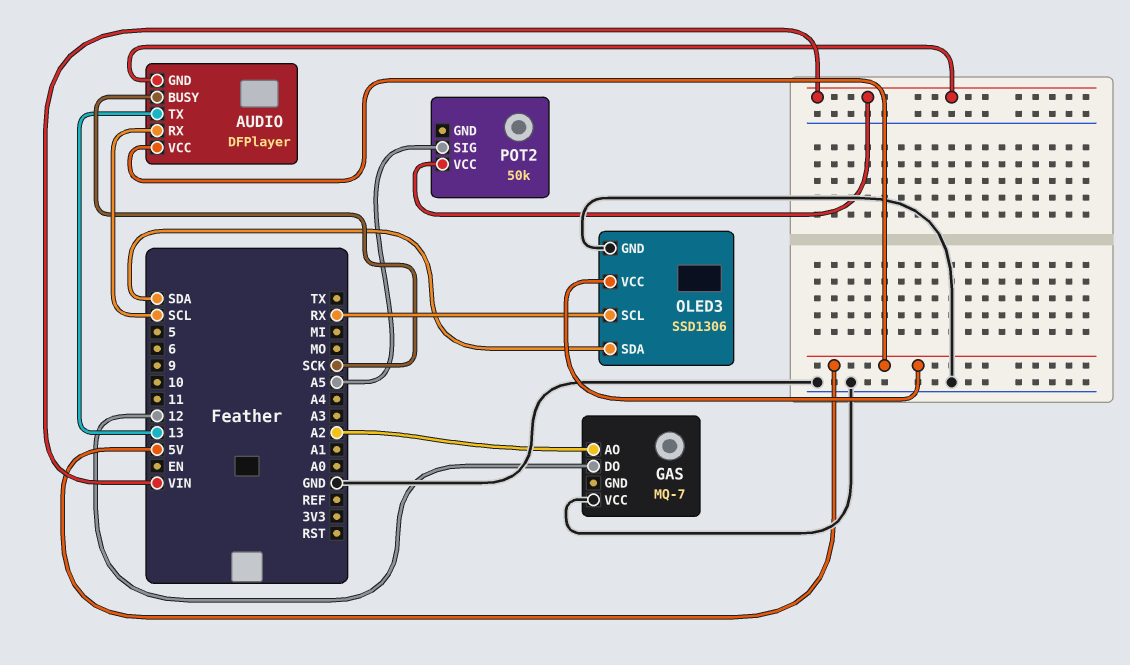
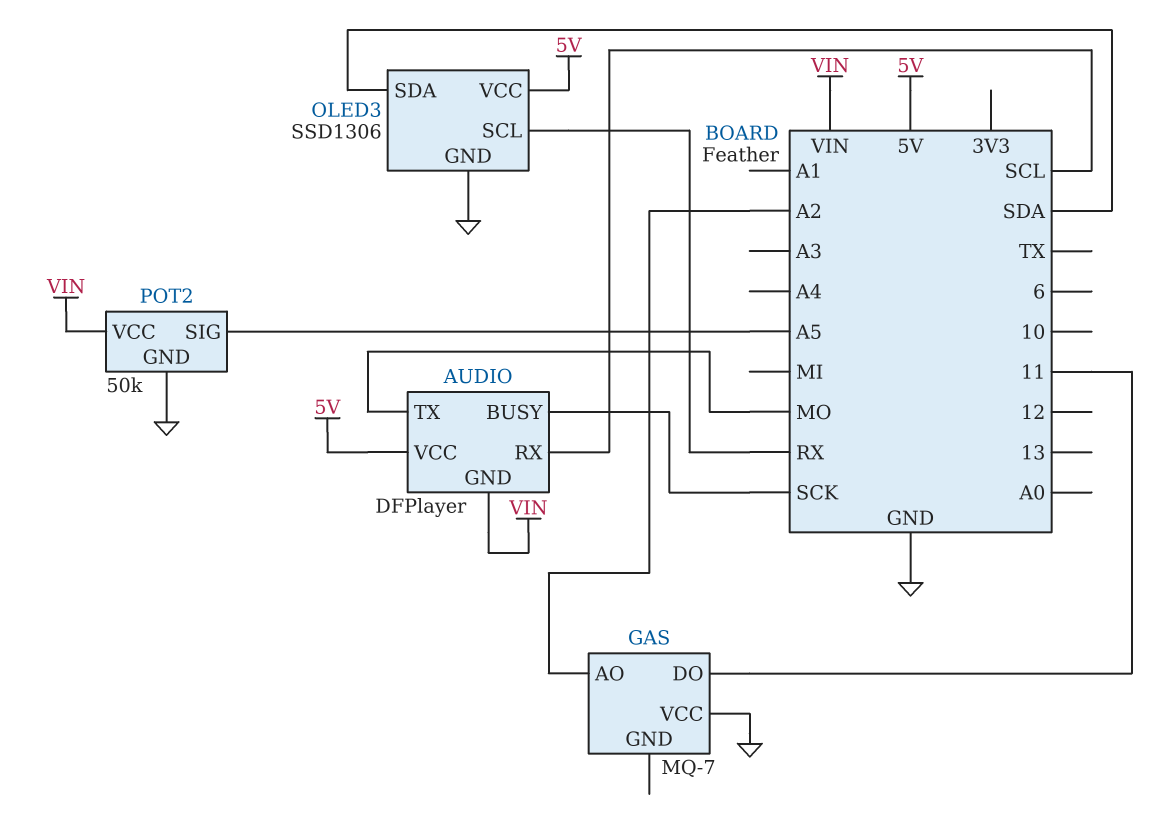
AUDIO pin TX: 13 -> MO
GAS pin DO: 12 -> 11
POT2 pin GND: none -> GND

